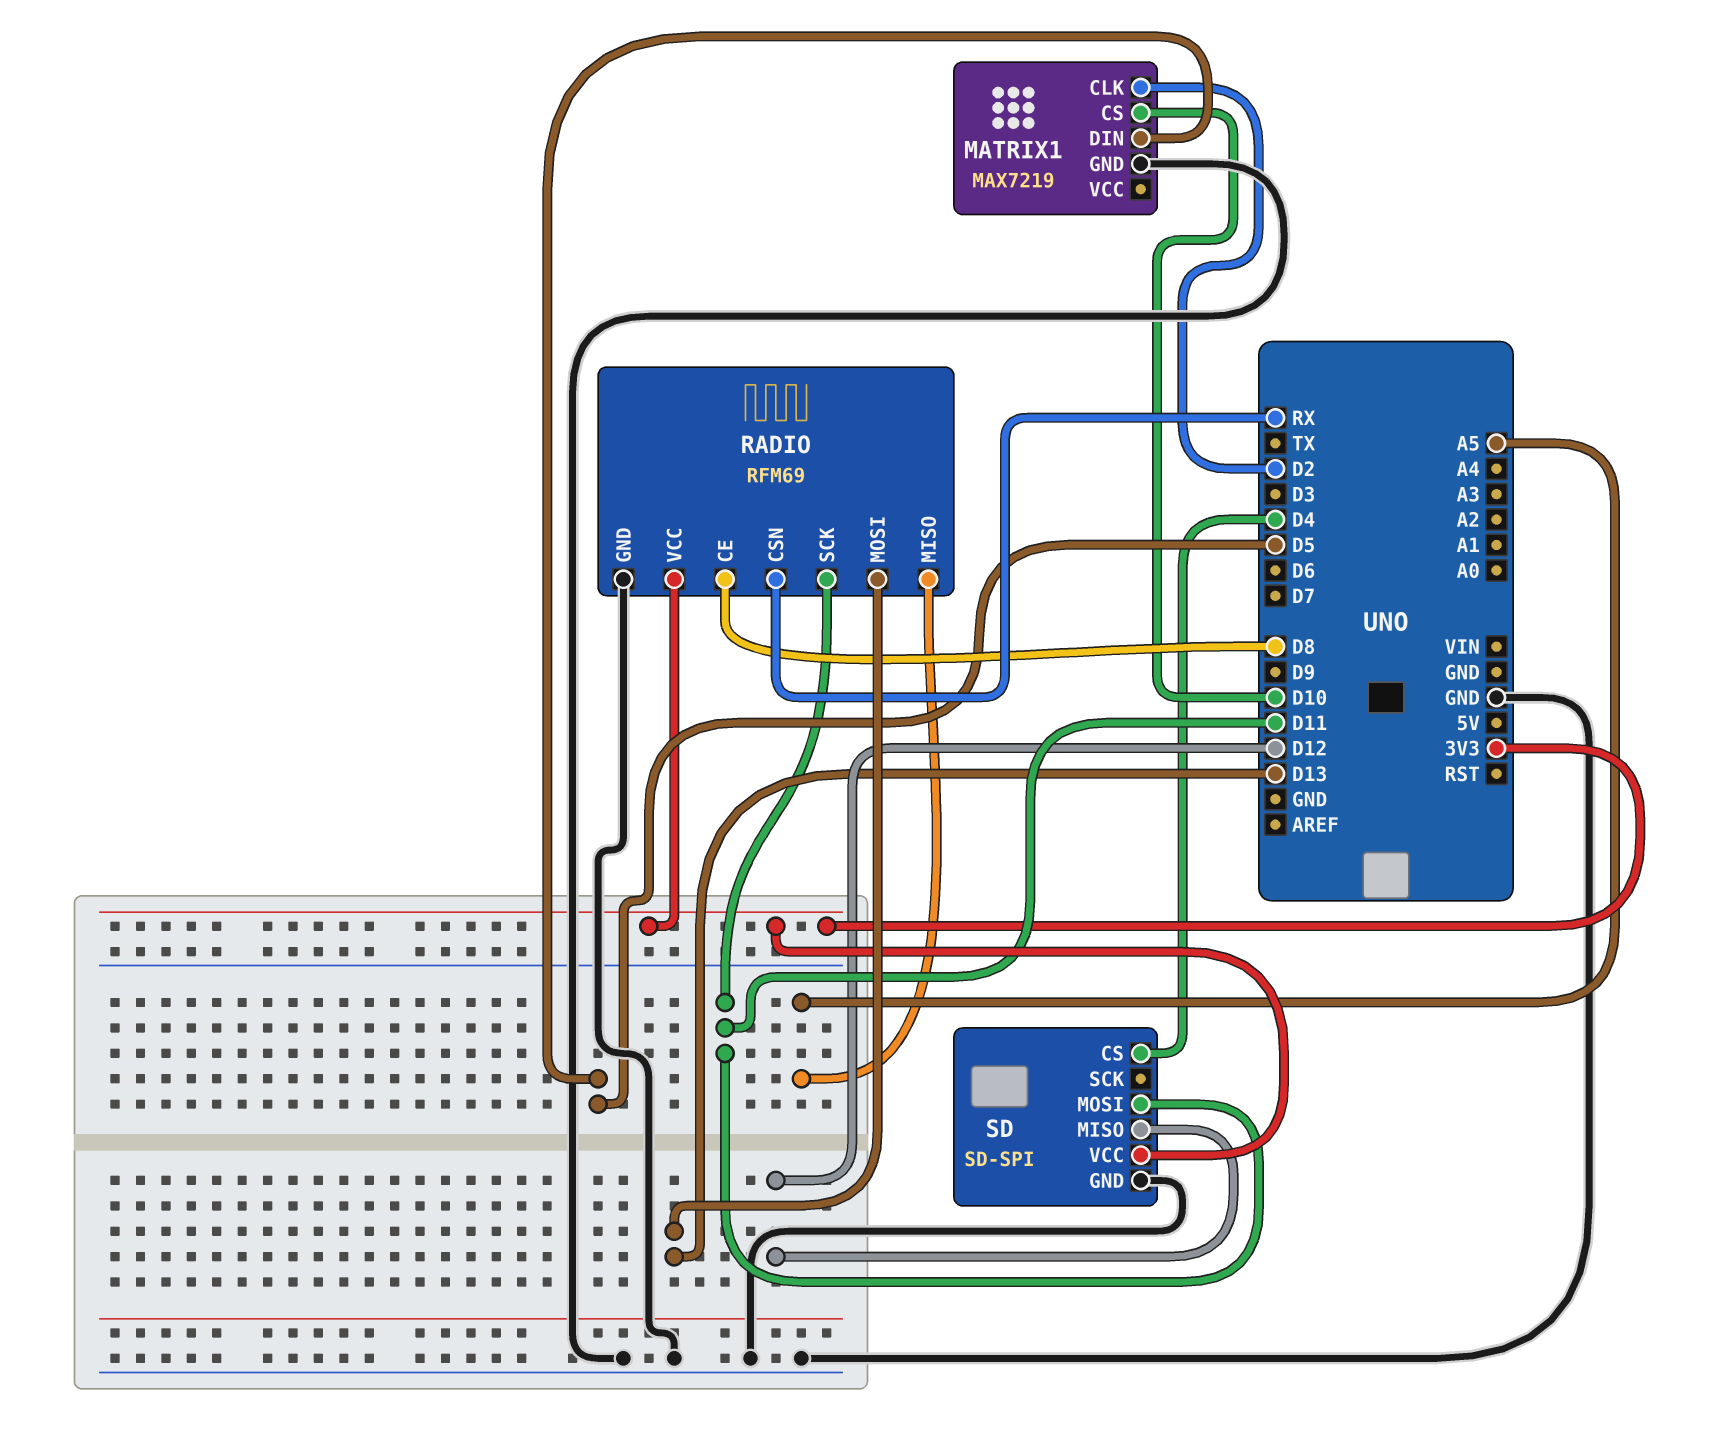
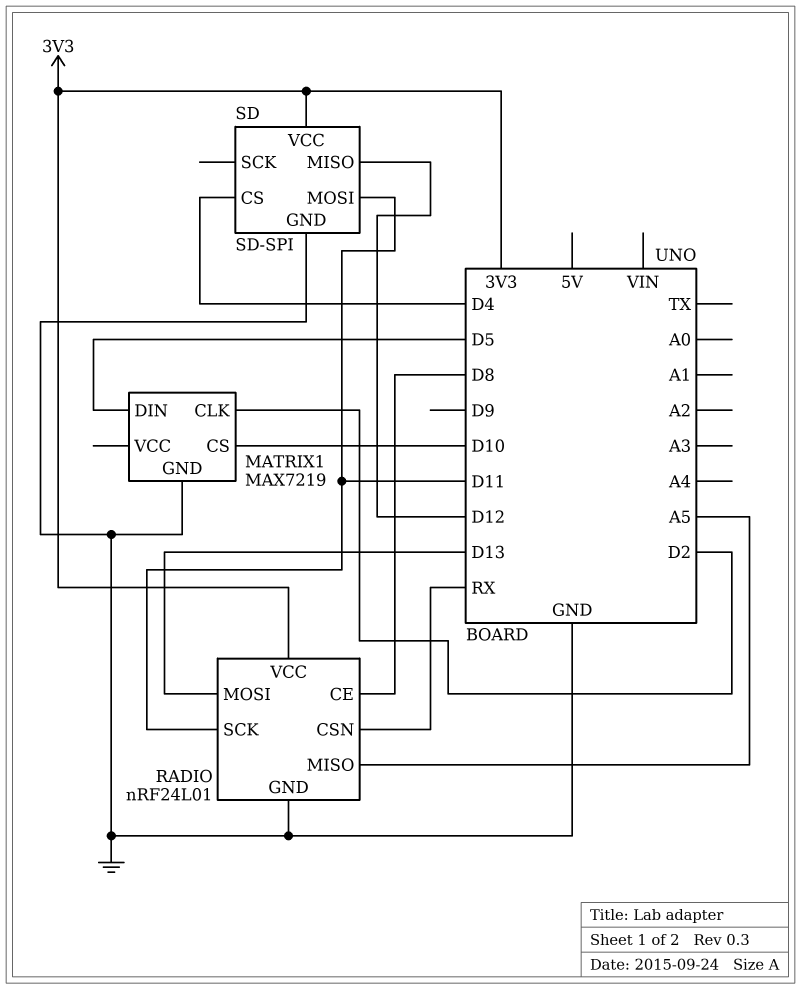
RADIO: RFM69 -> nRF24L01

